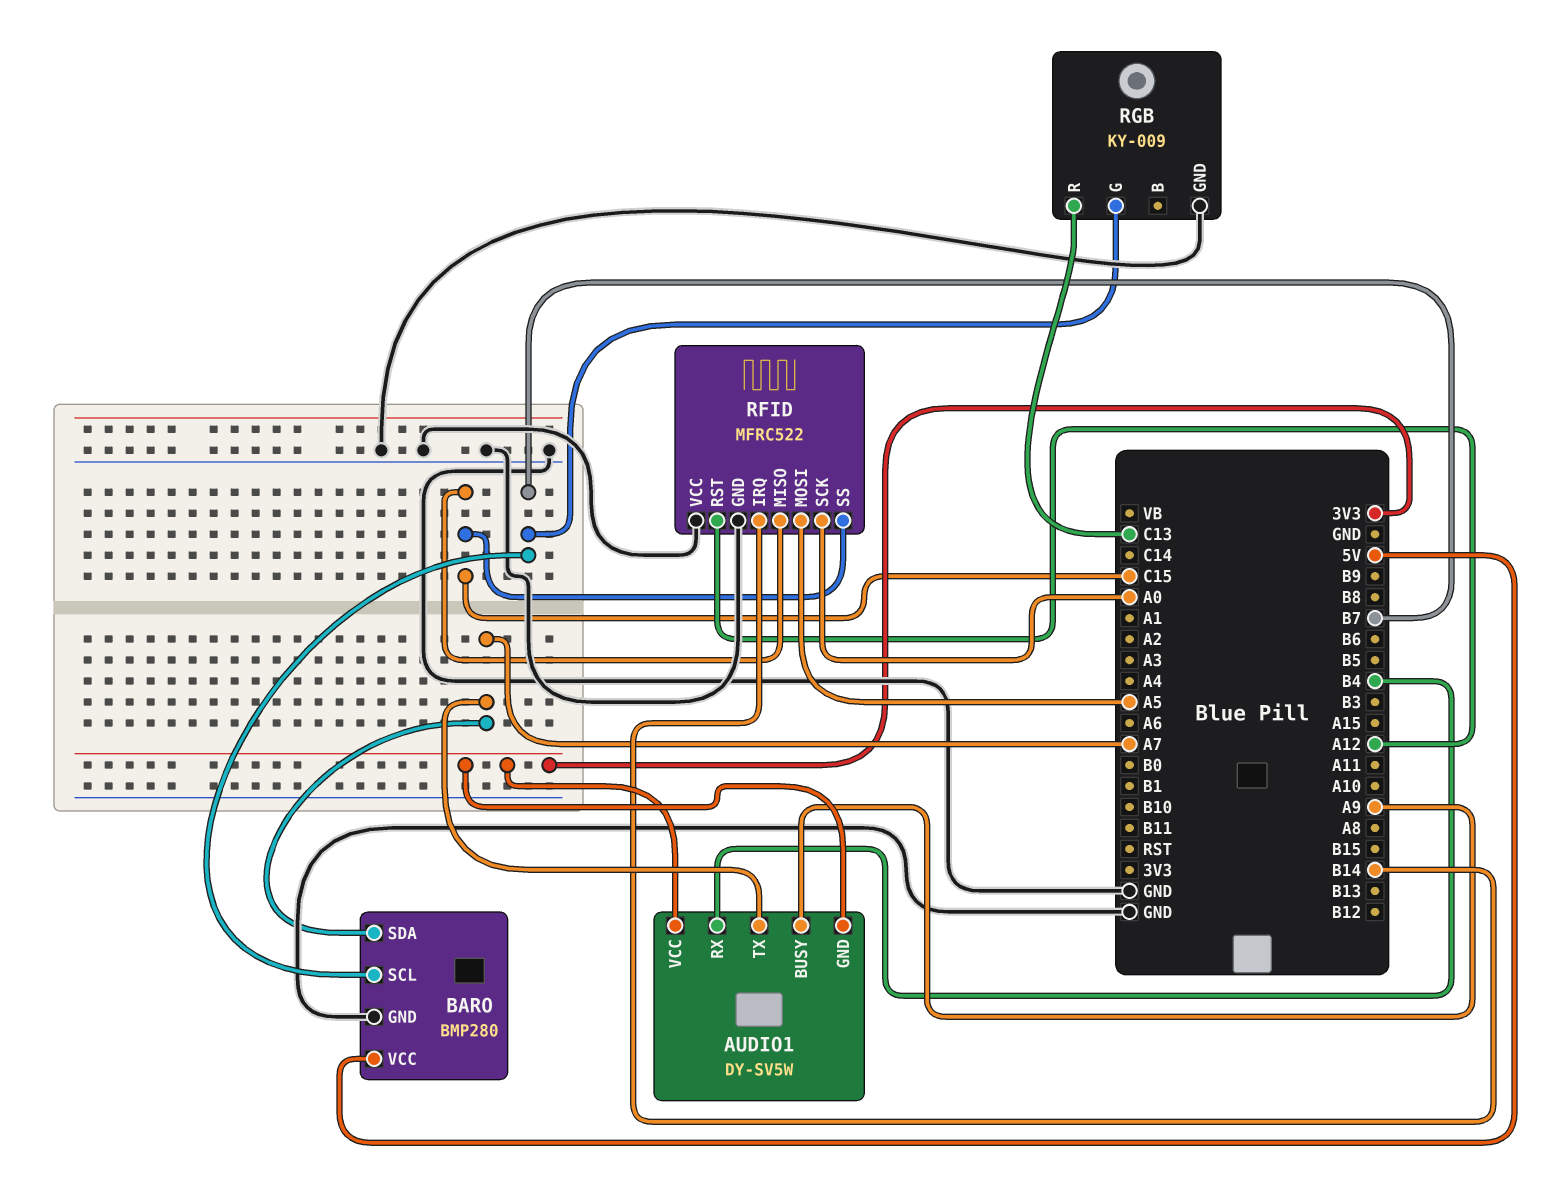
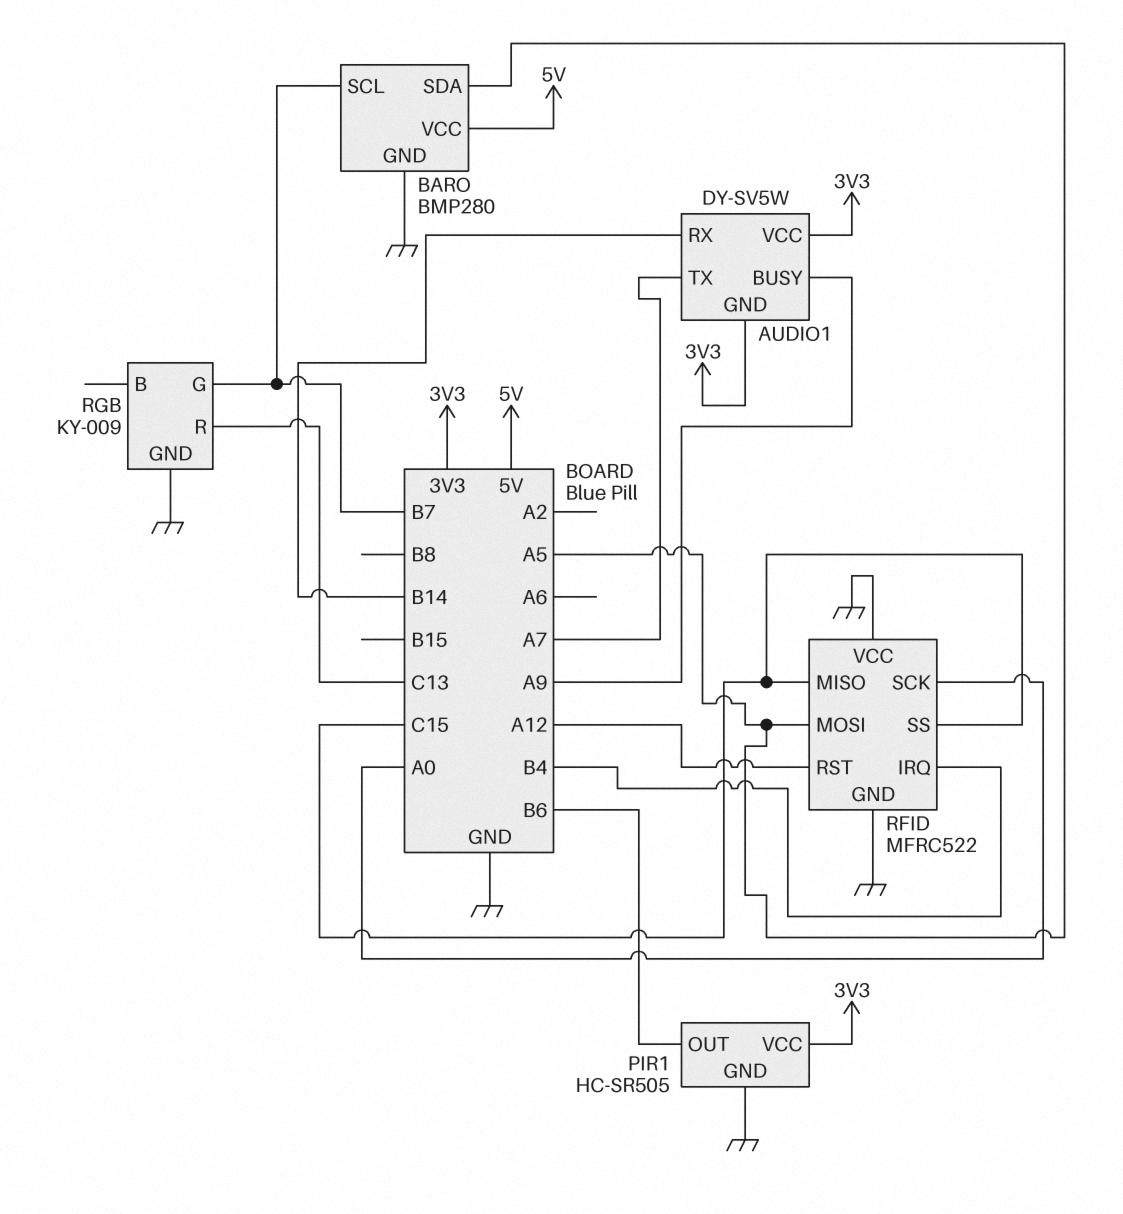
AUDIO1 pin RX: B4 -> B14
BARO pin SDA: A7 -> A5
PIR1: none -> HC-SR505
PIR1 pin GND: none -> GND
PIR1 pin OUT: none -> B6
PIR1 pin VCC: none -> 3V3
RFID pin IRQ: B14 -> B4

